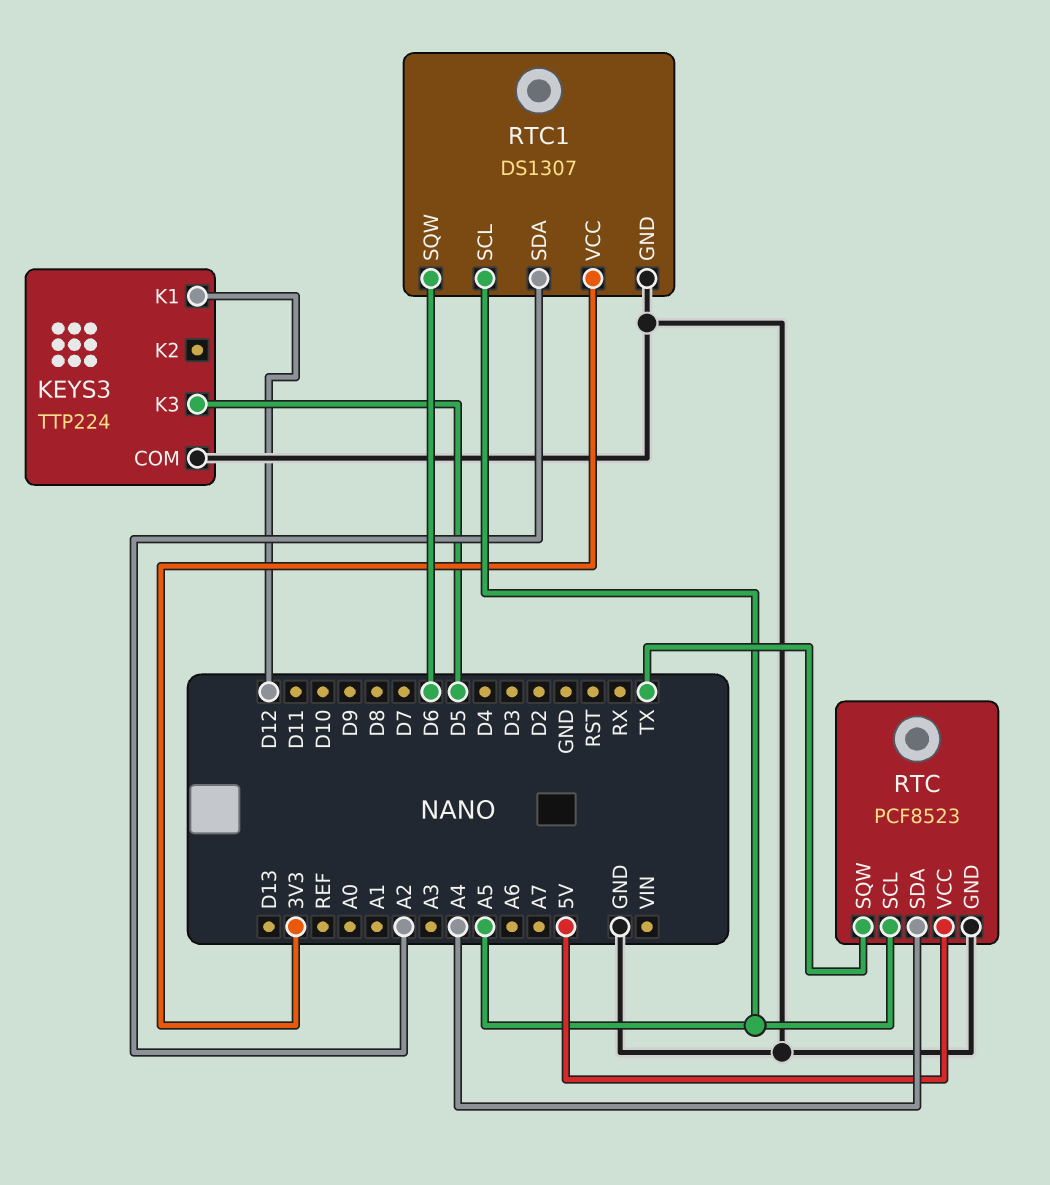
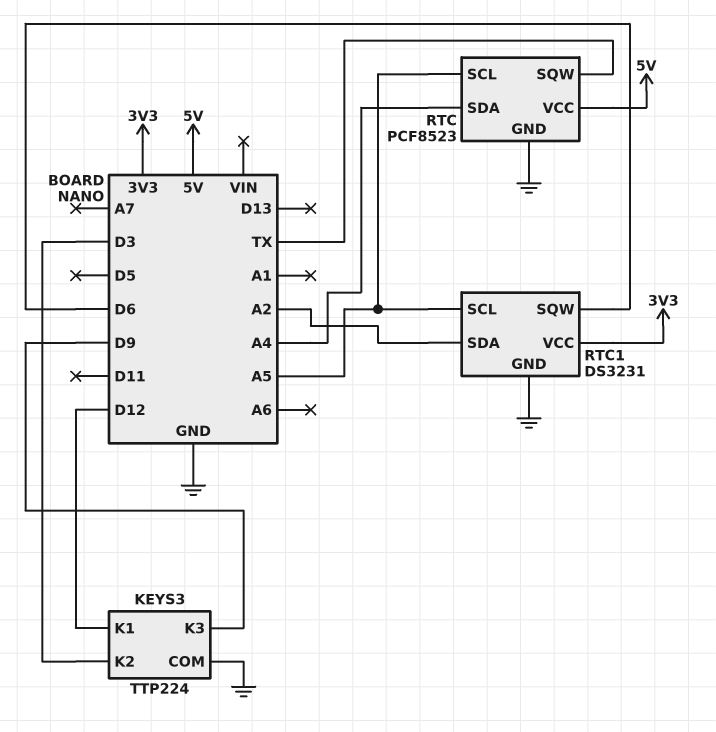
KEYS3 pin K2: none -> D3
KEYS3 pin K3: D5 -> D9
RTC1: DS1307 -> DS3231

